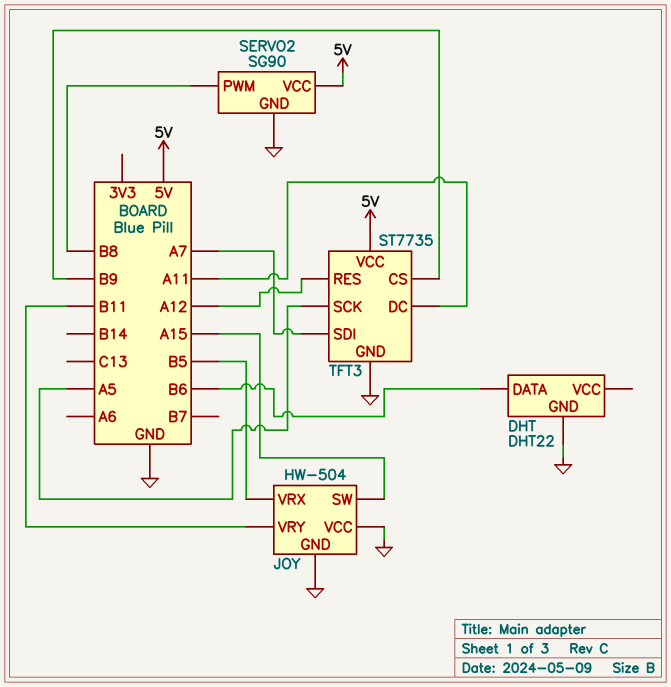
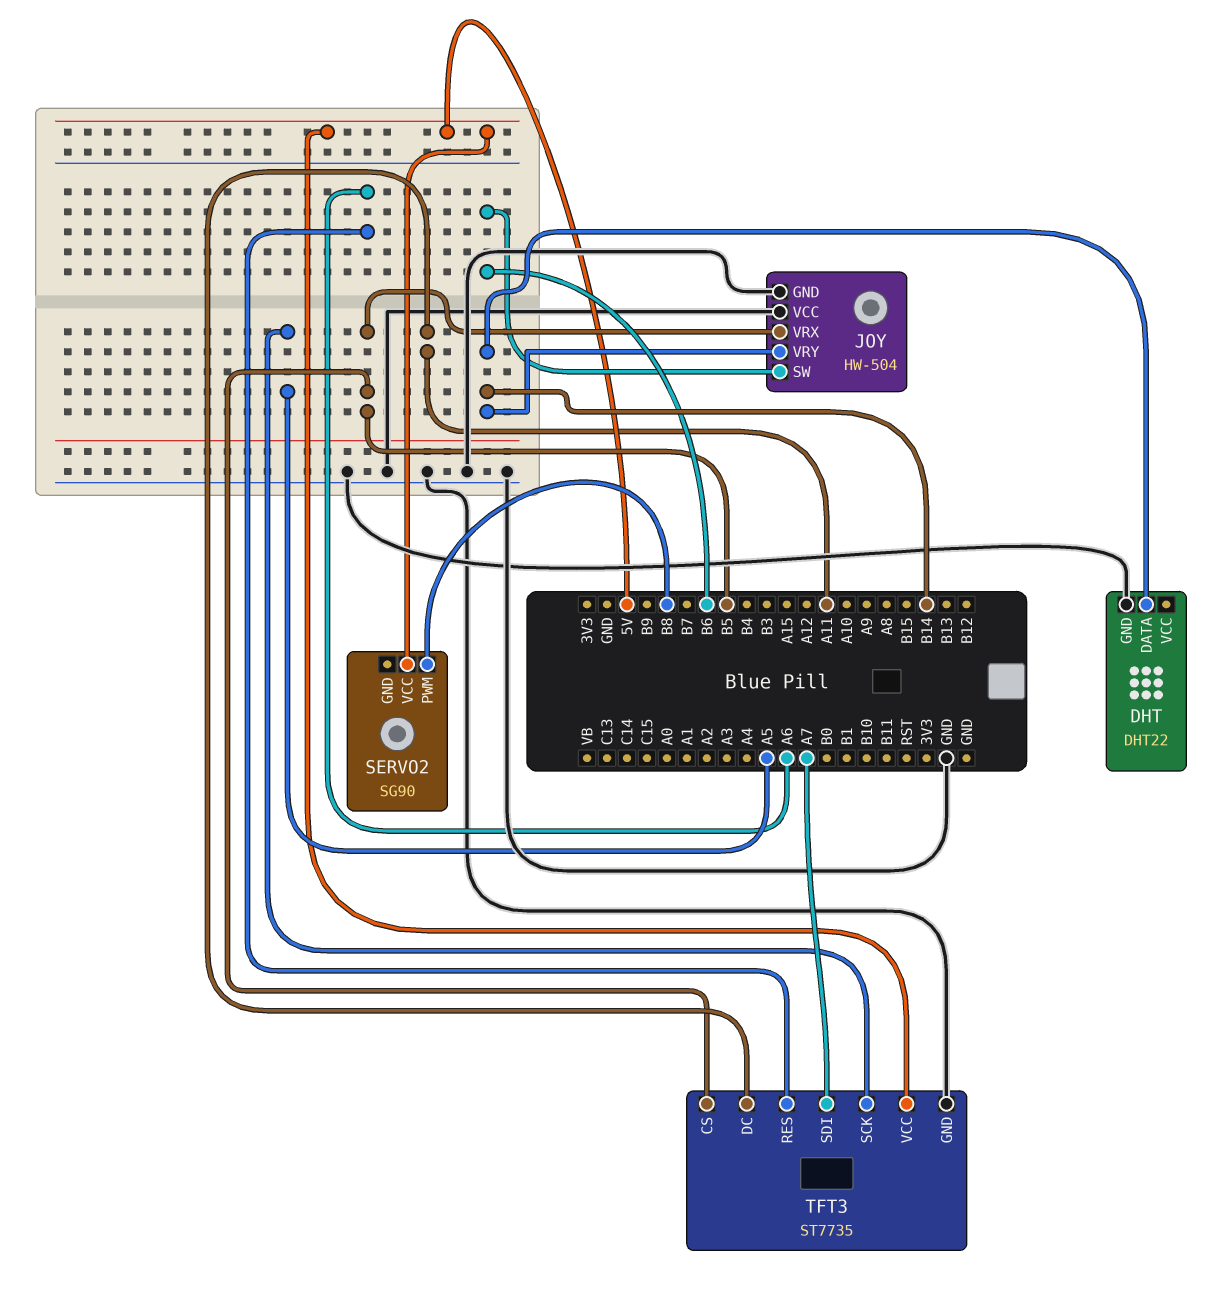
DHT pin DATA: B6 -> B14
JOY pin SW: A15 -> B6
JOY pin VRY: B11 -> B14
SERVO2 pin GND: GND -> none
TFT3 pin CS: B9 -> B5
TFT3 pin RES: A12 -> A6

